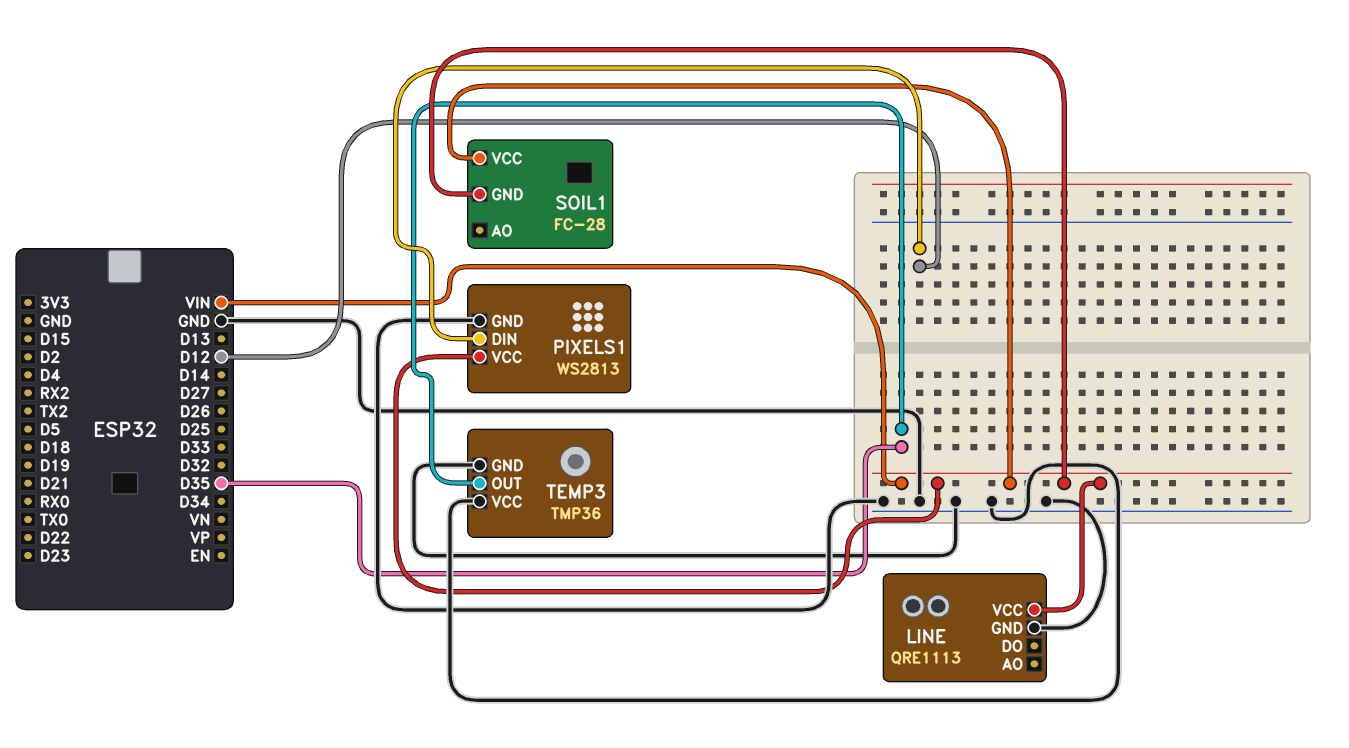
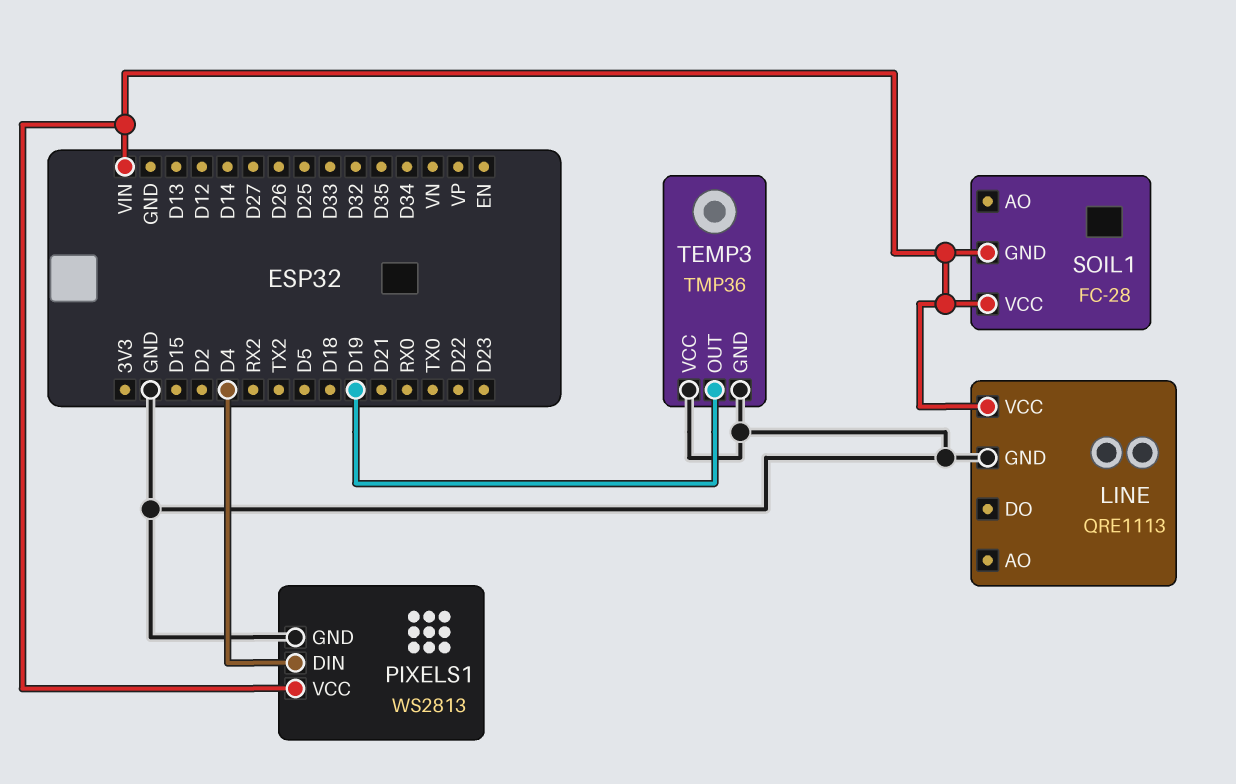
PIXELS1 pin DIN: D12 -> D4
TEMP3 pin OUT: D35 -> D19

